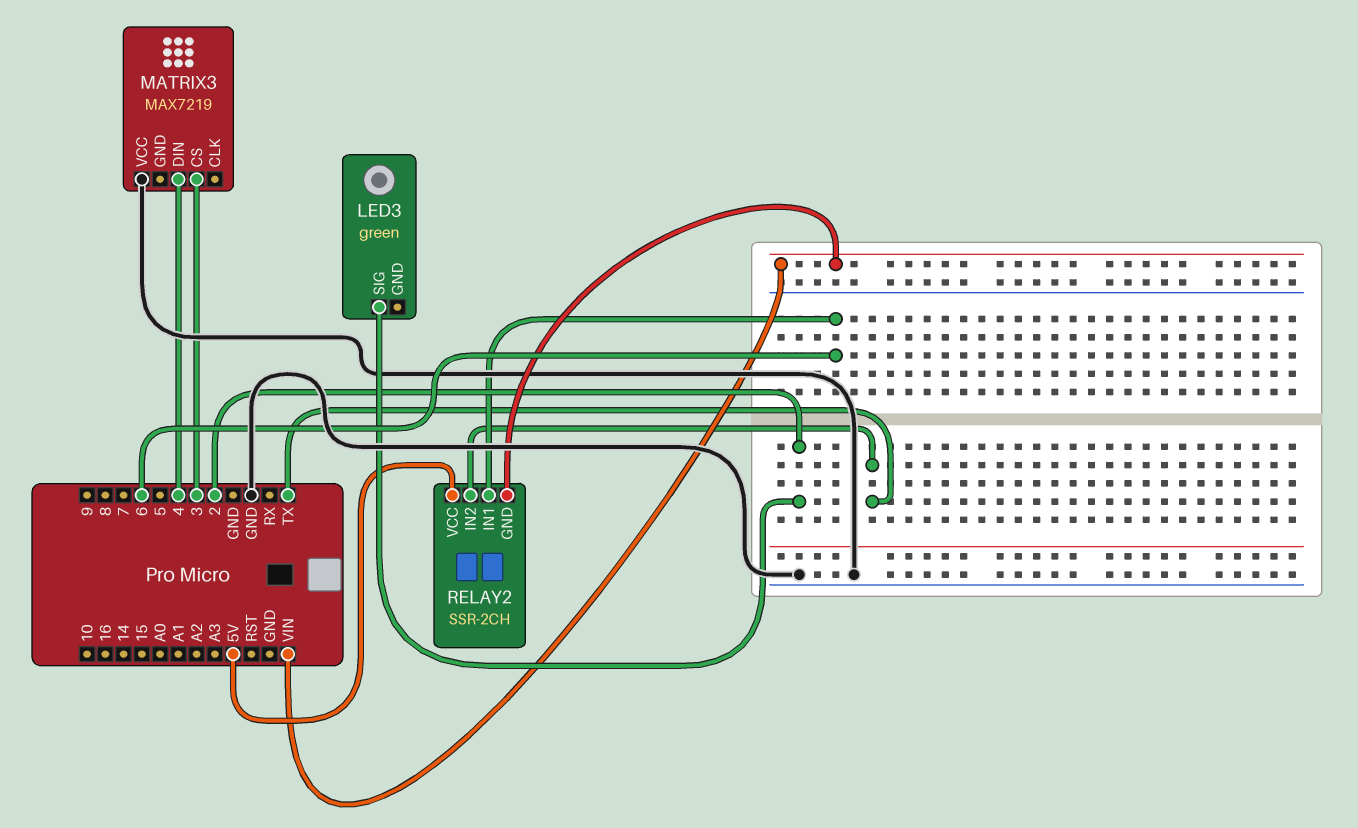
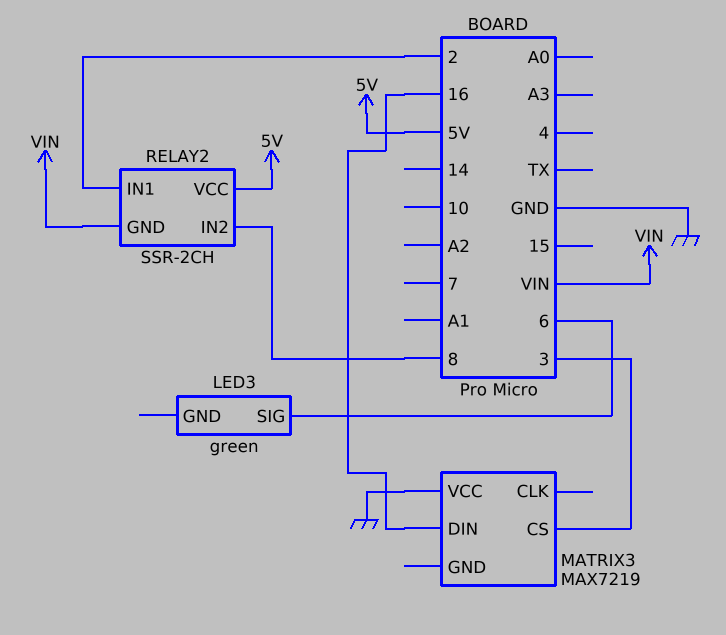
LED3 pin SIG: 2 -> 6
MATRIX3 pin DIN: 4 -> 16
RELAY2 pin IN1: 6 -> 2
RELAY2 pin IN2: TX -> 8

